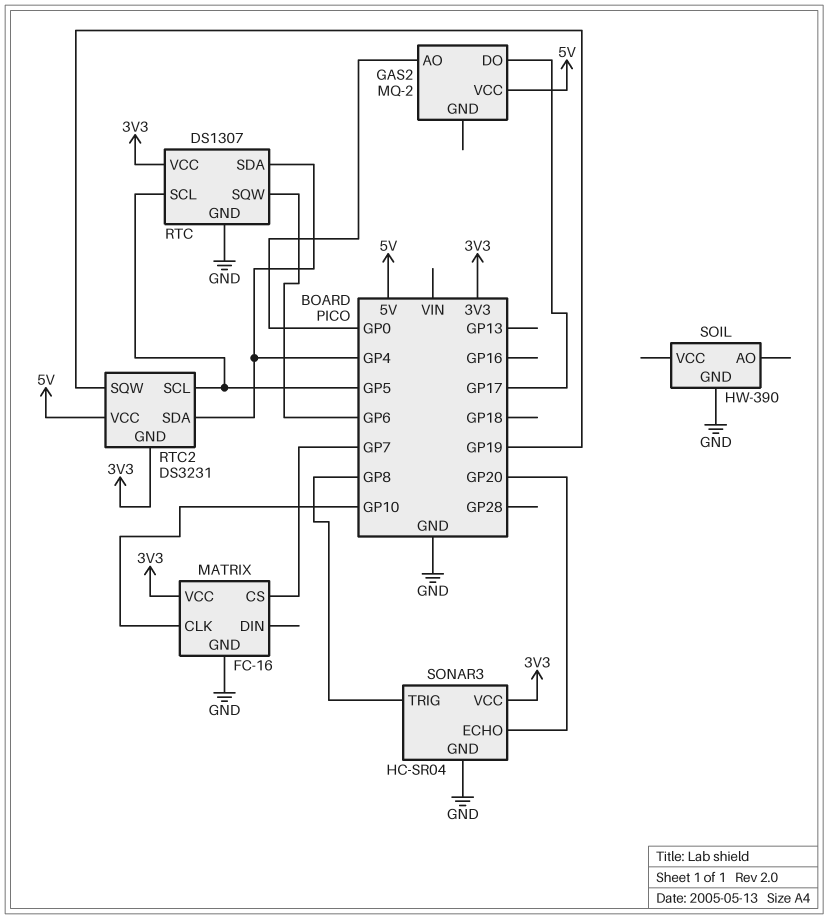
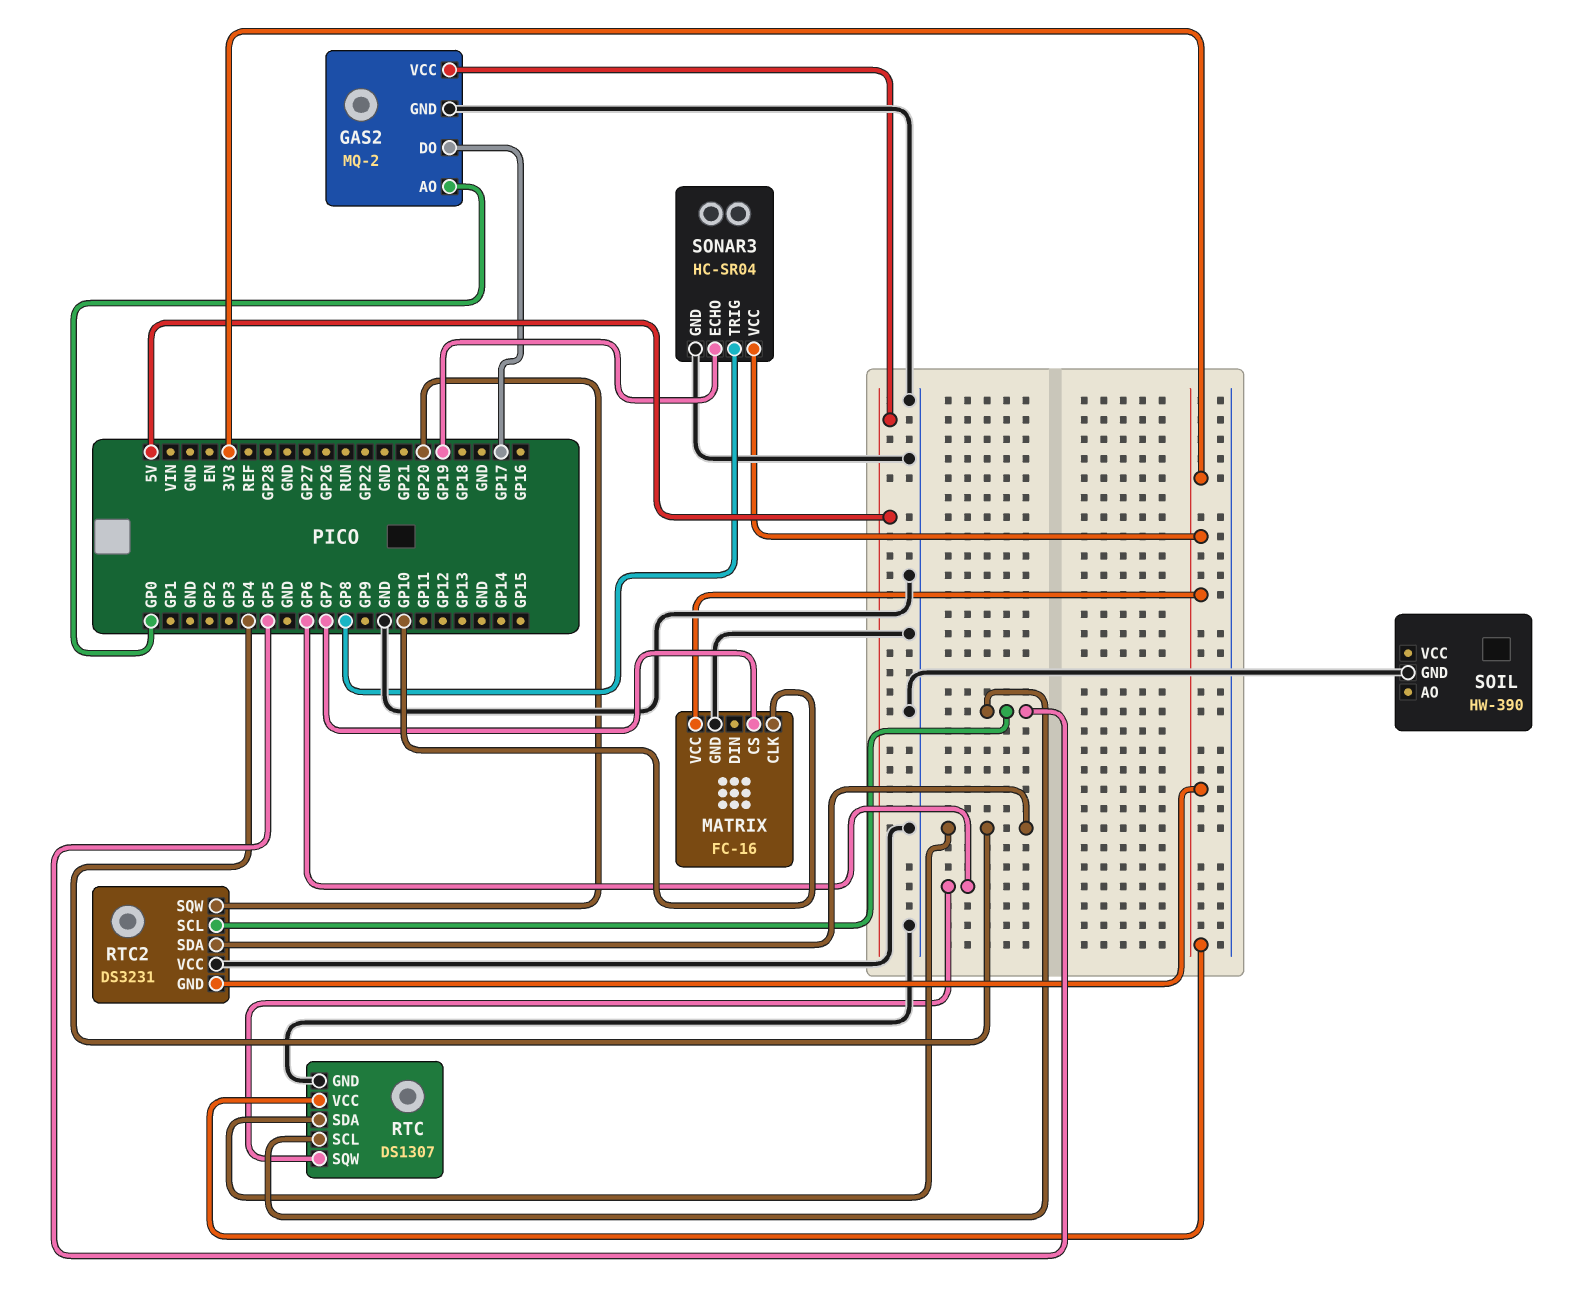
GAS2 pin GND: none -> GND
RTC2 pin SQW: GP19 -> GP20
RTC2 pin VCC: 5V -> GND
SONAR3 pin ECHO: GP20 -> GP19

